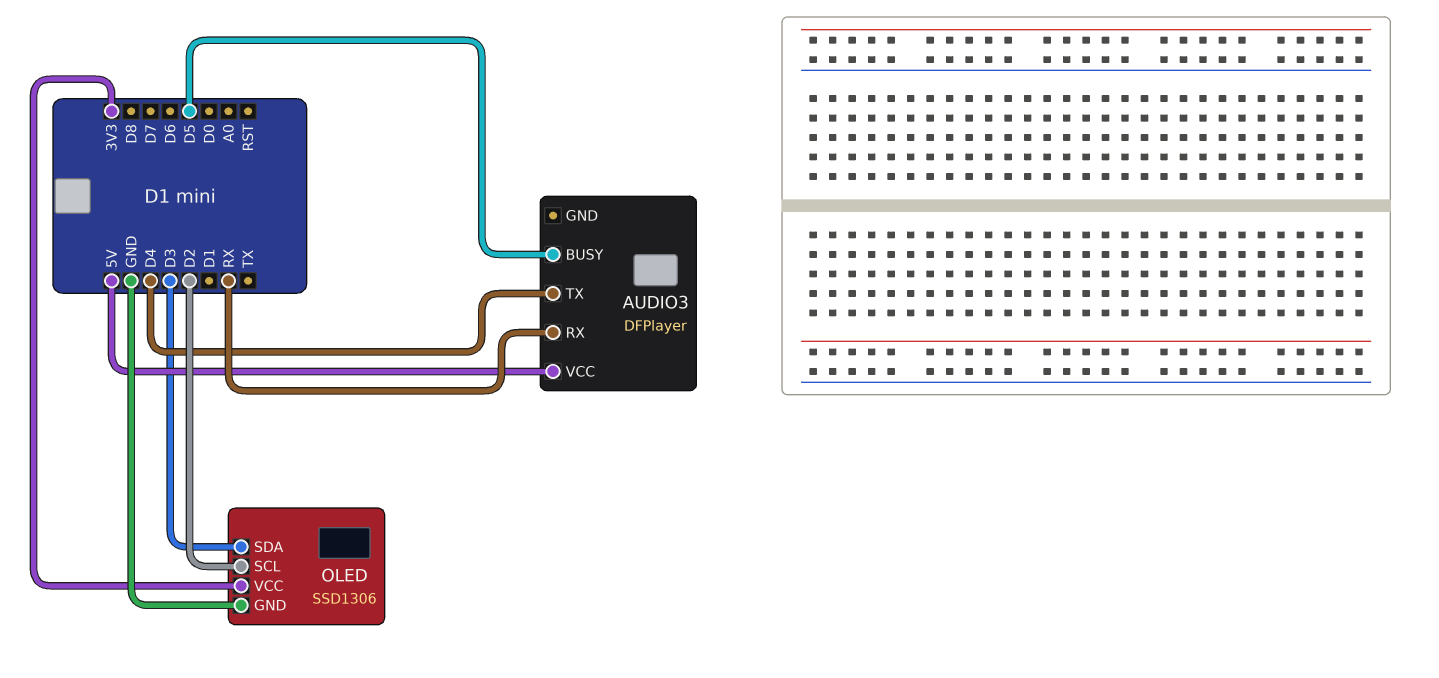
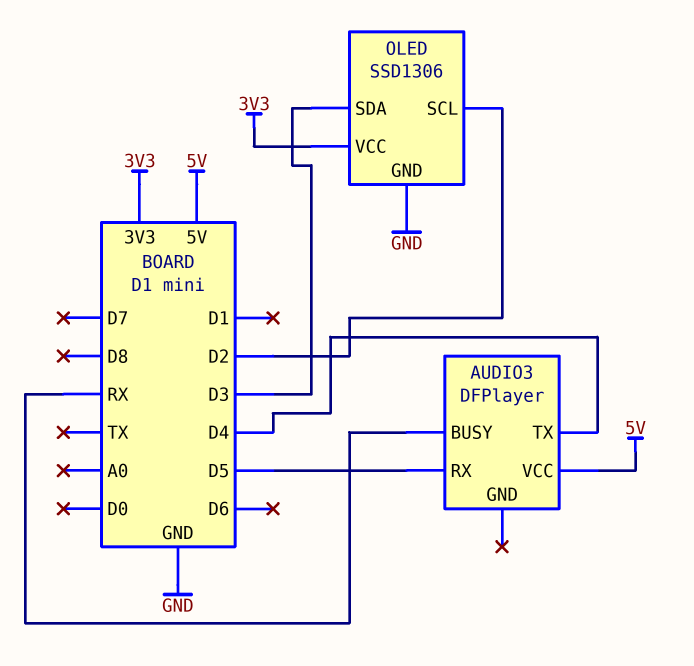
AUDIO3 pin BUSY: D5 -> RX
AUDIO3 pin RX: RX -> D5

